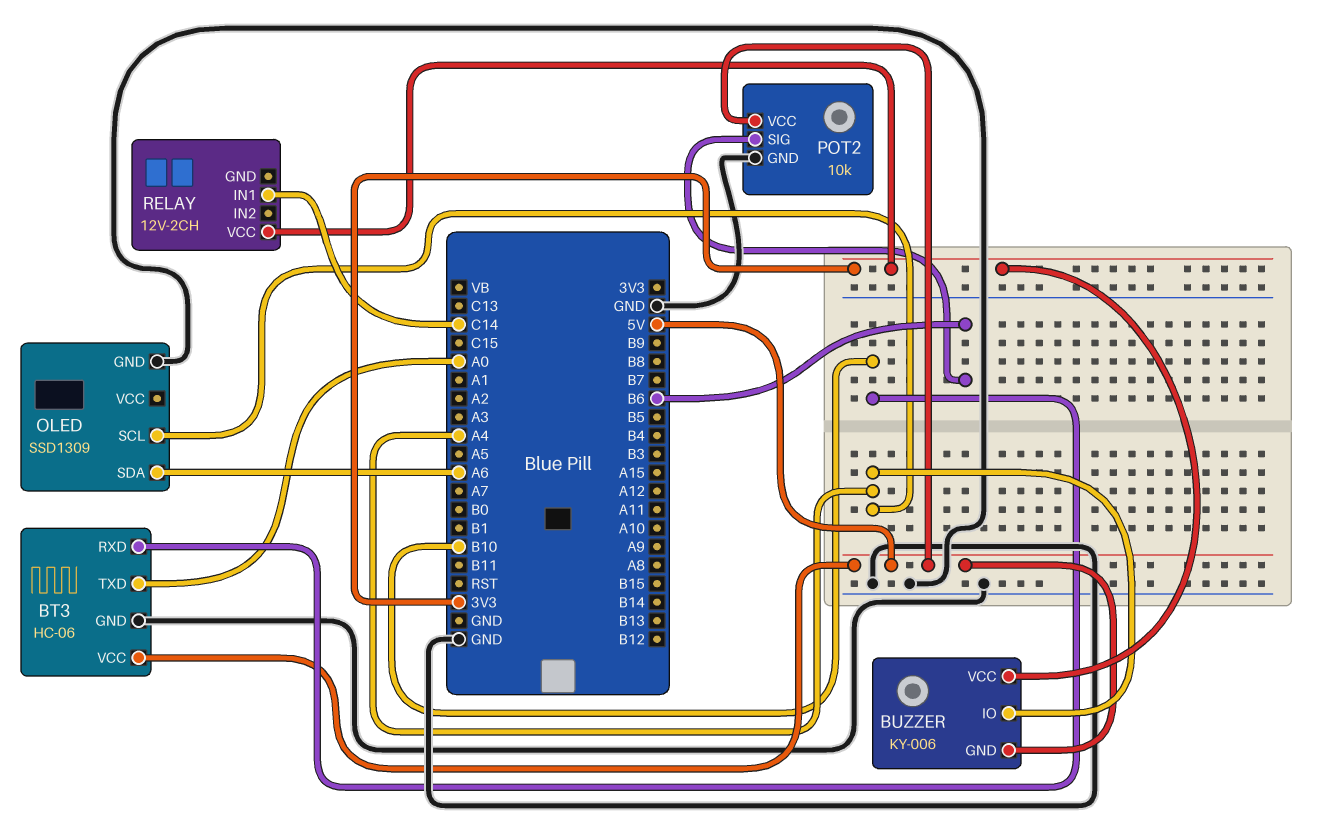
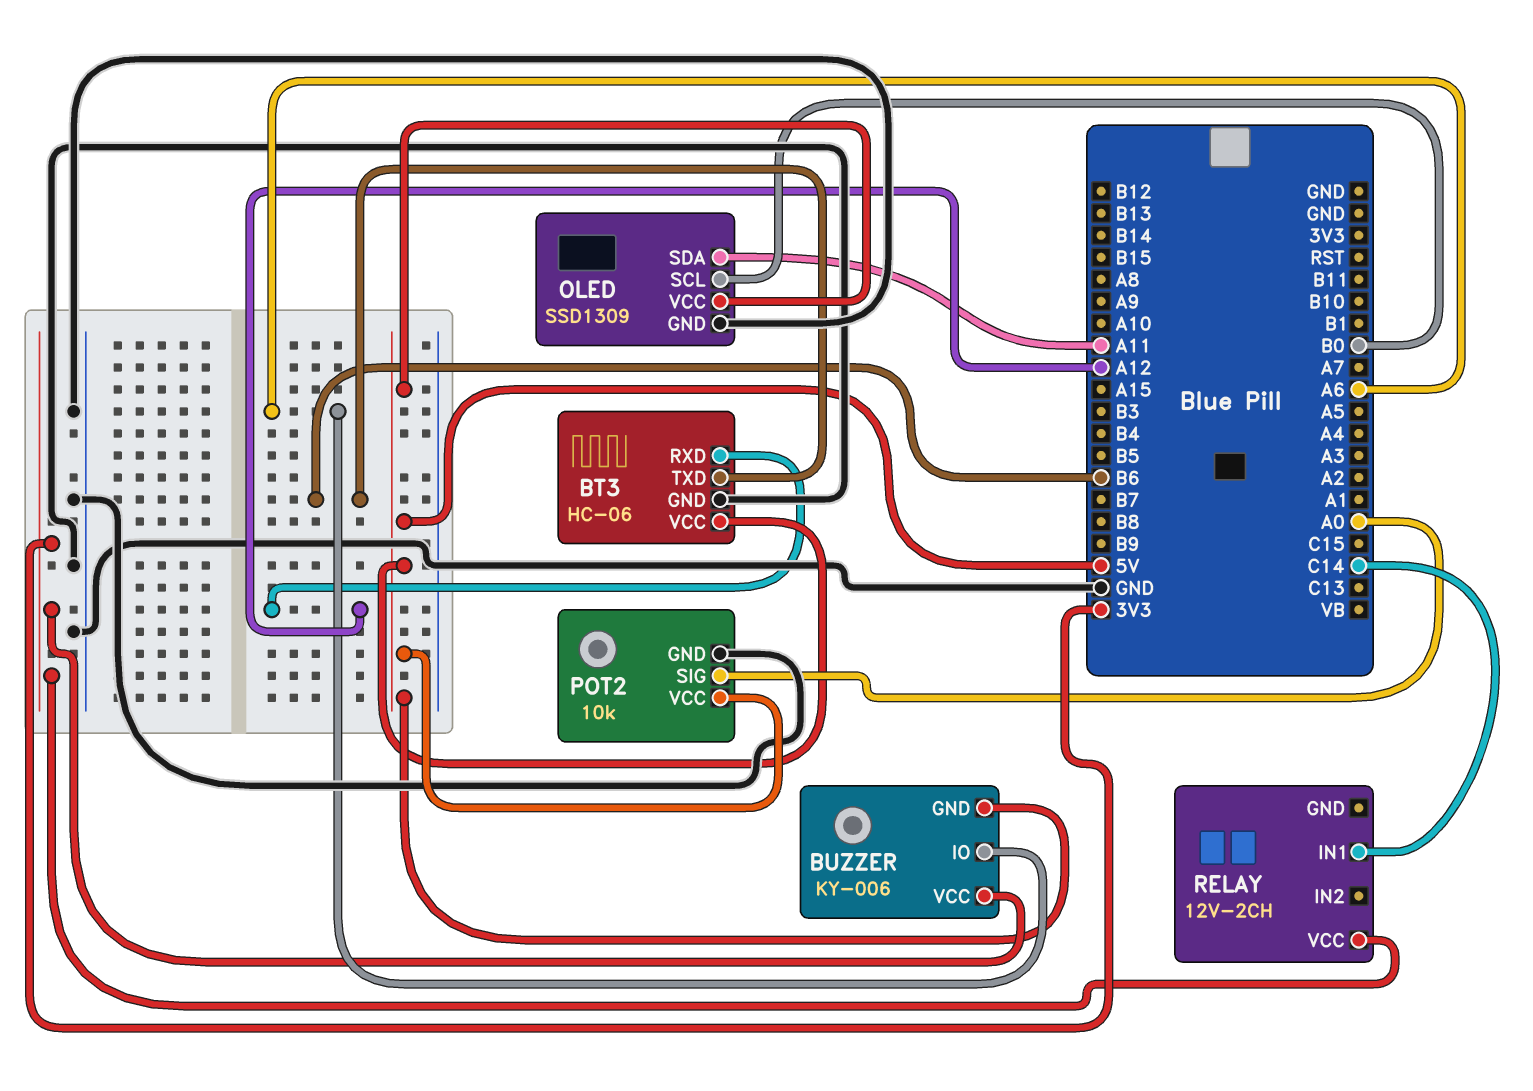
BT3 pin RXD: B10 -> A12
BT3 pin TXD: A0 -> B6
BUZZER pin IO: A4 -> A6
OLED pin SCL: A4 -> B0
OLED pin SDA: A6 -> A11
OLED pin VCC: none -> 5V
POT2 pin SIG: B6 -> A0

